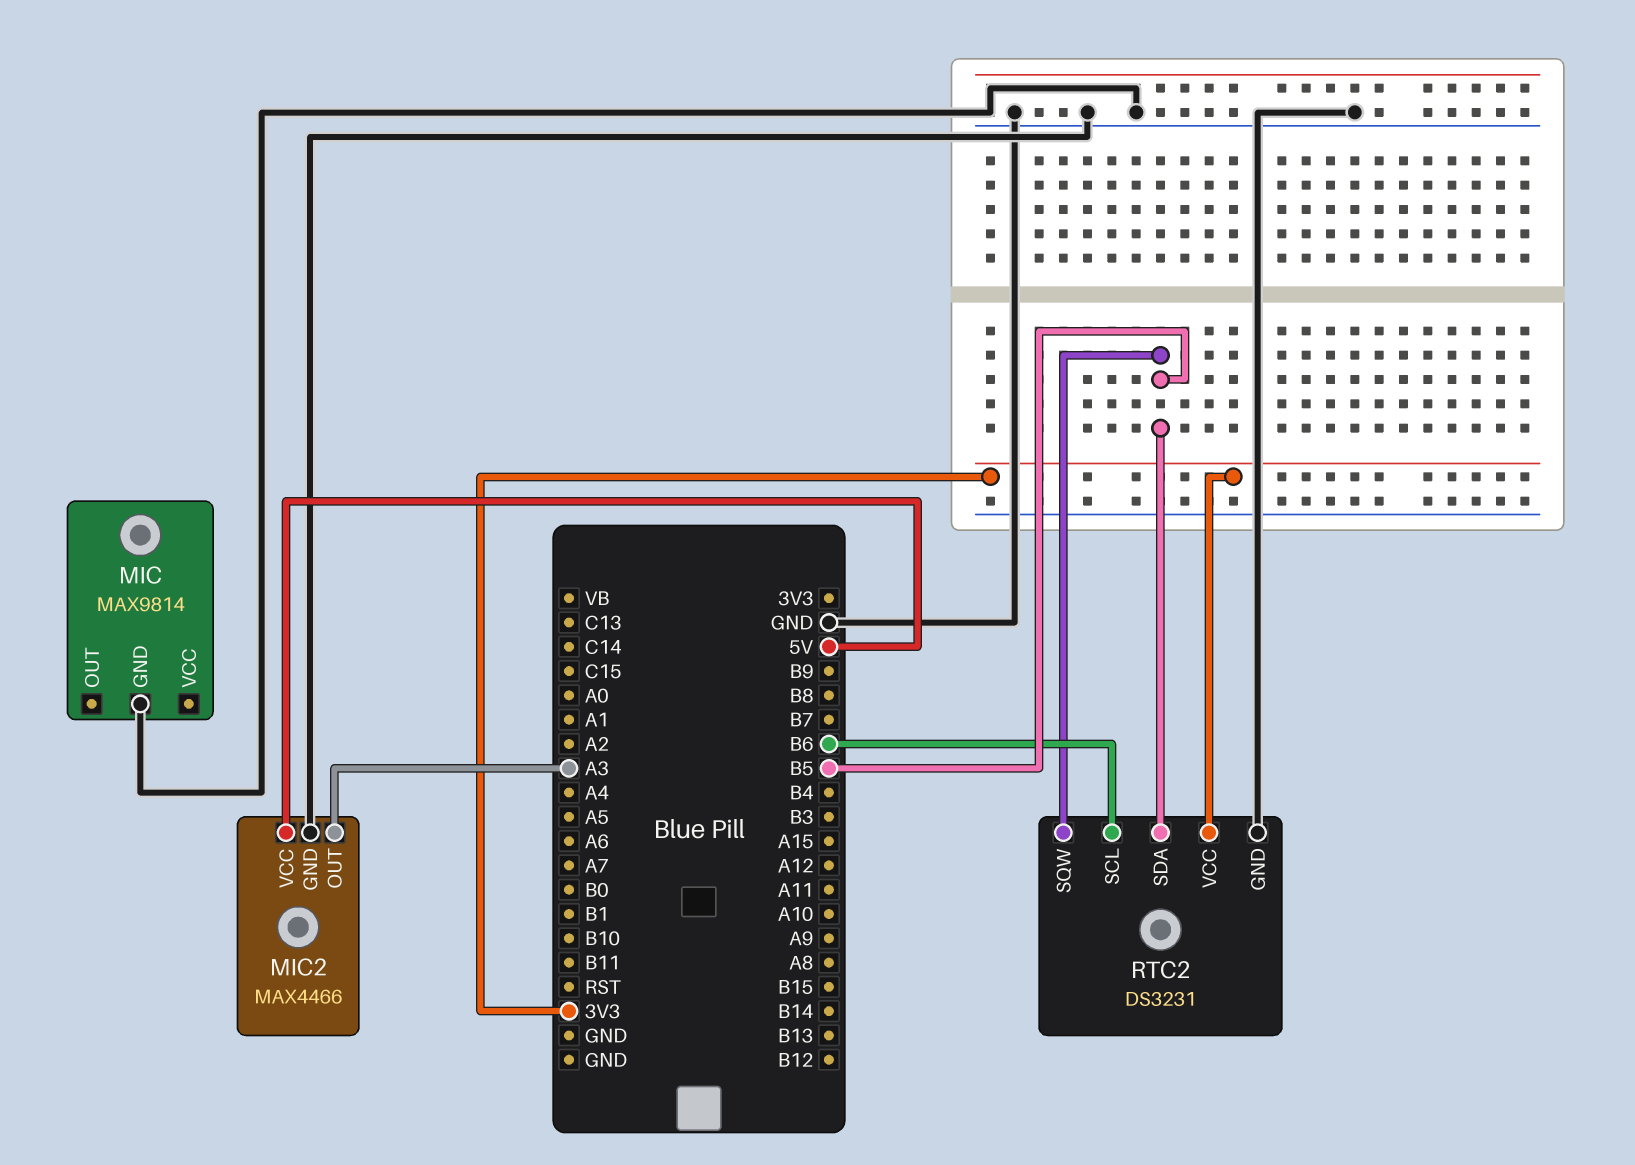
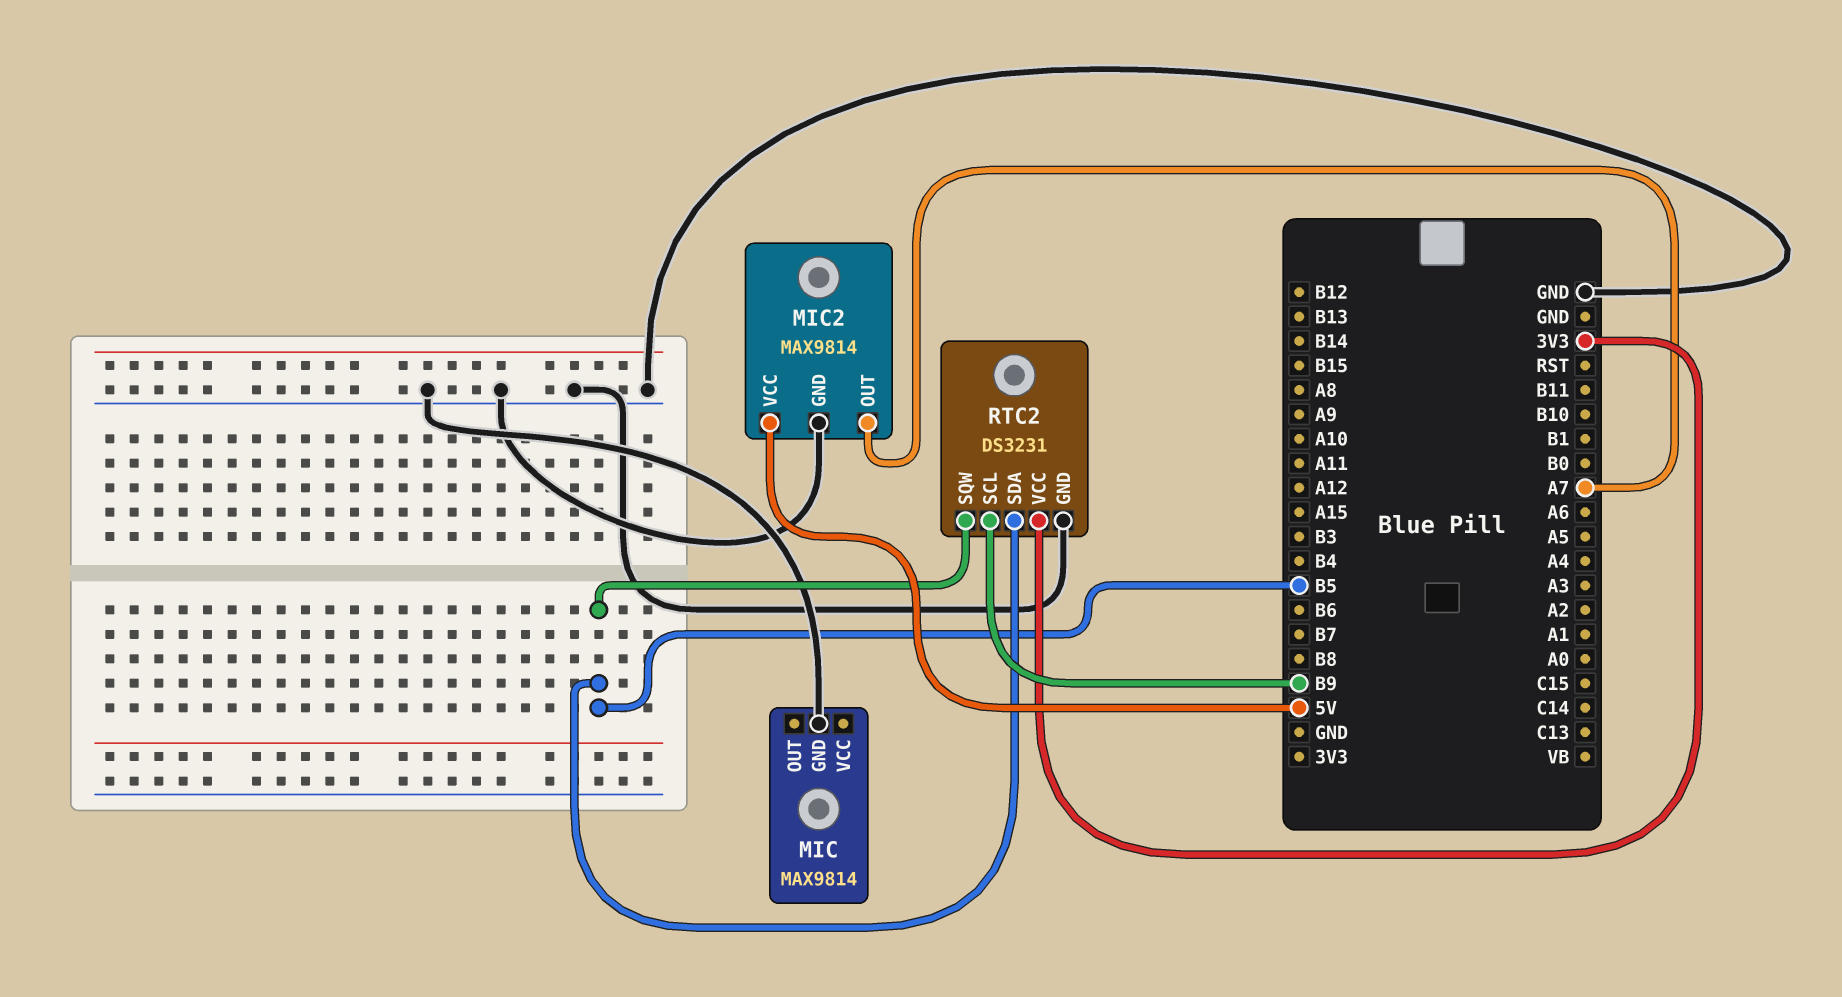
MIC2: MAX4466 -> MAX9814
MIC2 pin OUT: A3 -> A7
RTC2 pin SCL: B6 -> B9

